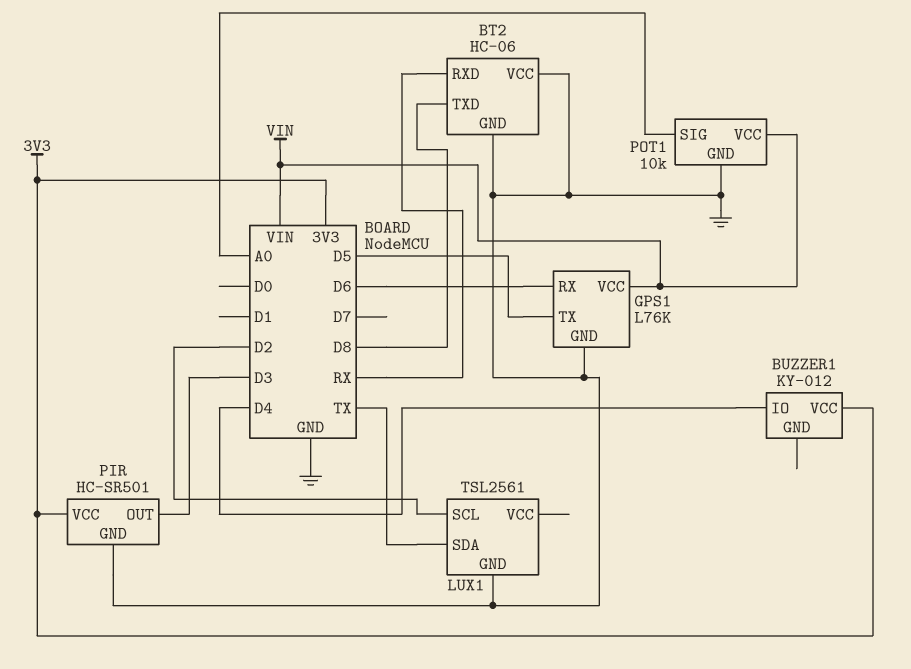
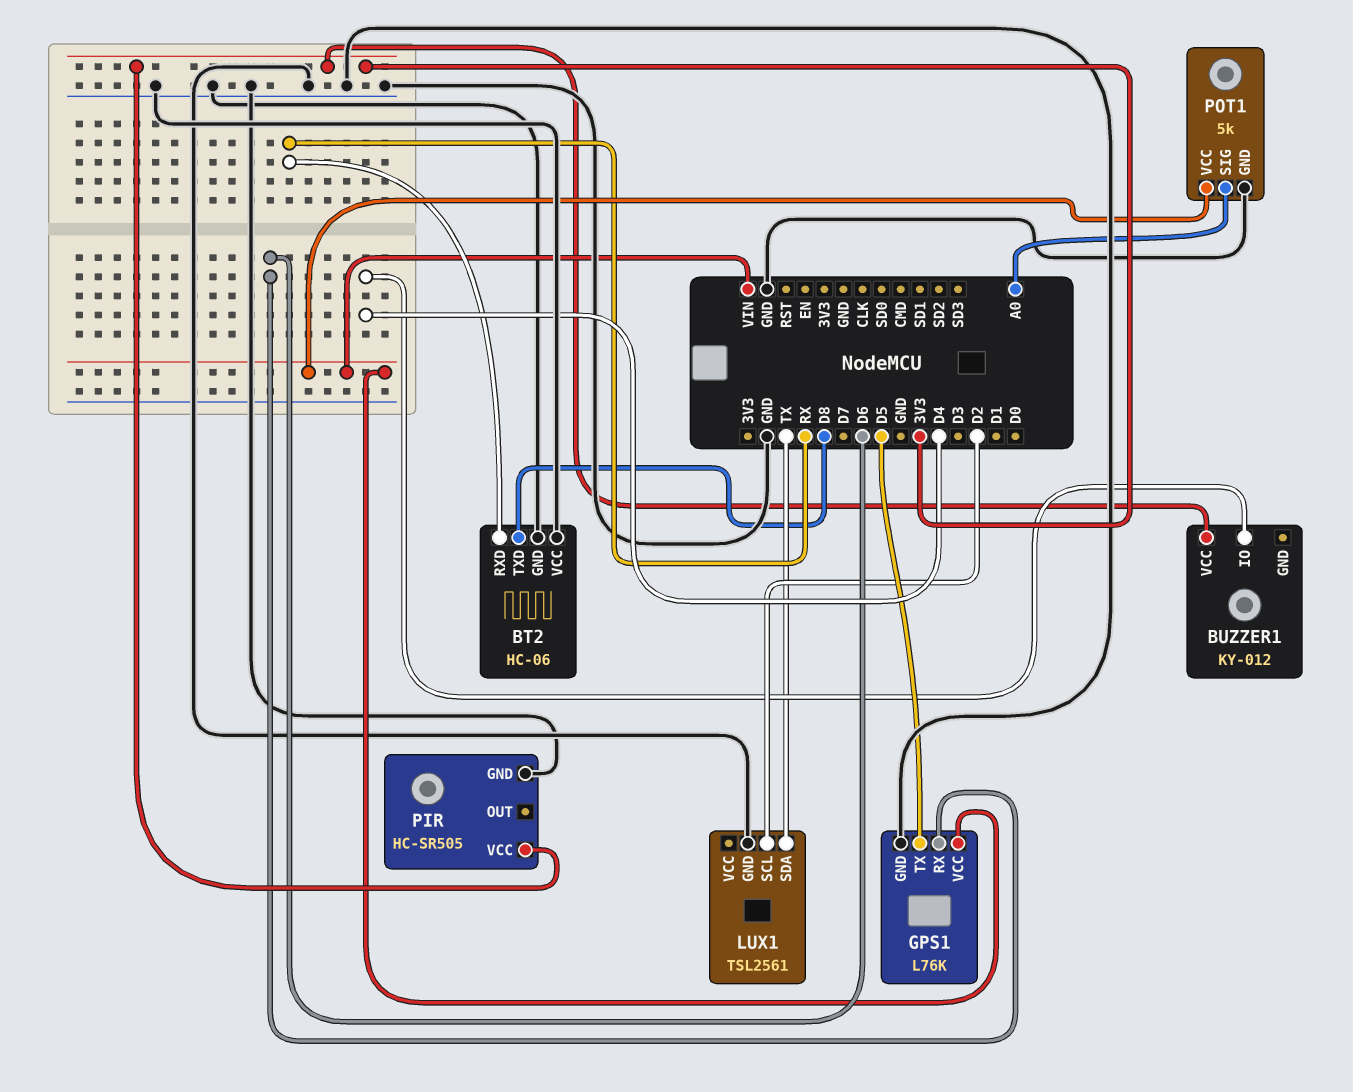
PIR: HC-SR501 -> HC-SR505
PIR pin OUT: D3 -> none
POT1: 10k -> 5k

